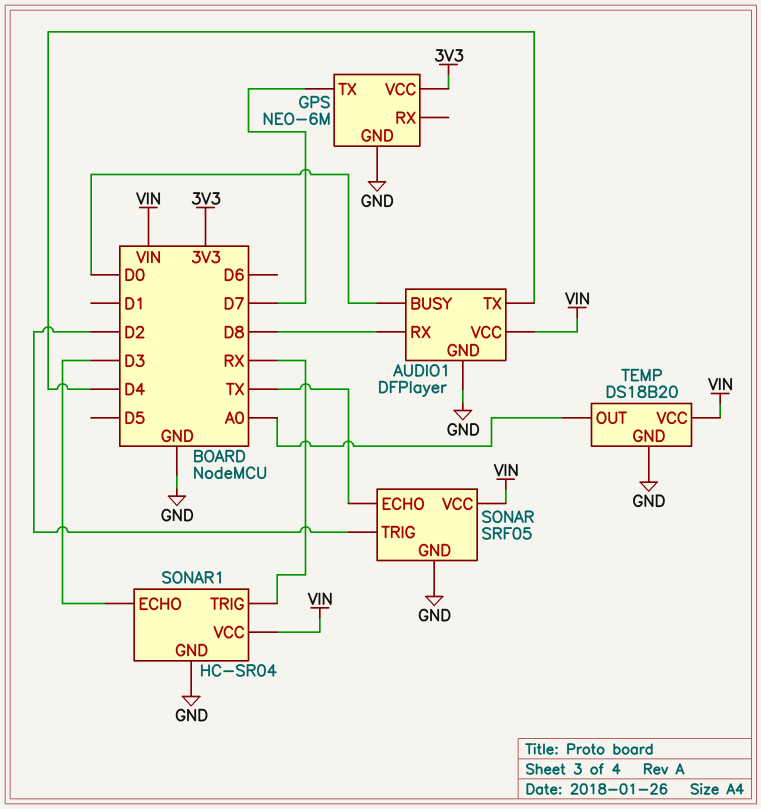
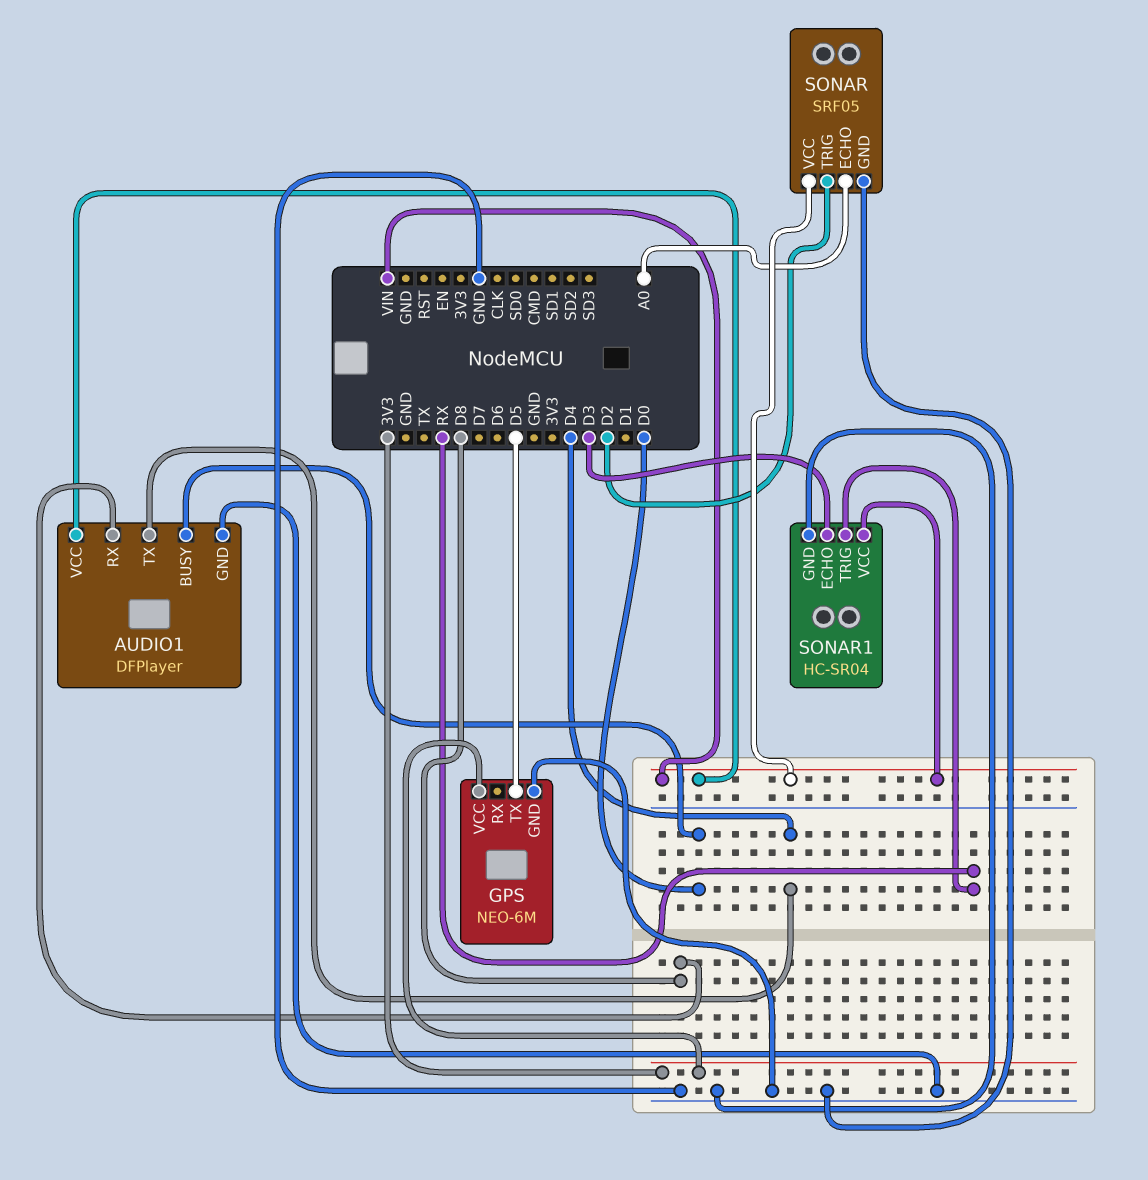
GPS pin TX: D7 -> D5
SONAR pin ECHO: TX -> A0
TEMP: DS18B20 -> none
TEMP pin GND: GND -> none
TEMP pin OUT: A0 -> none
TEMP pin VCC: VIN -> none

